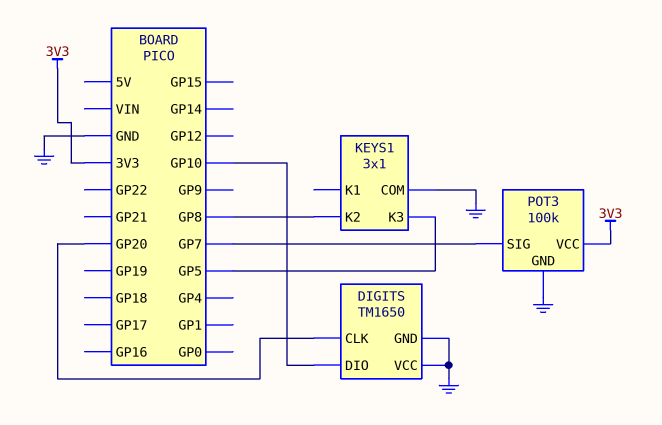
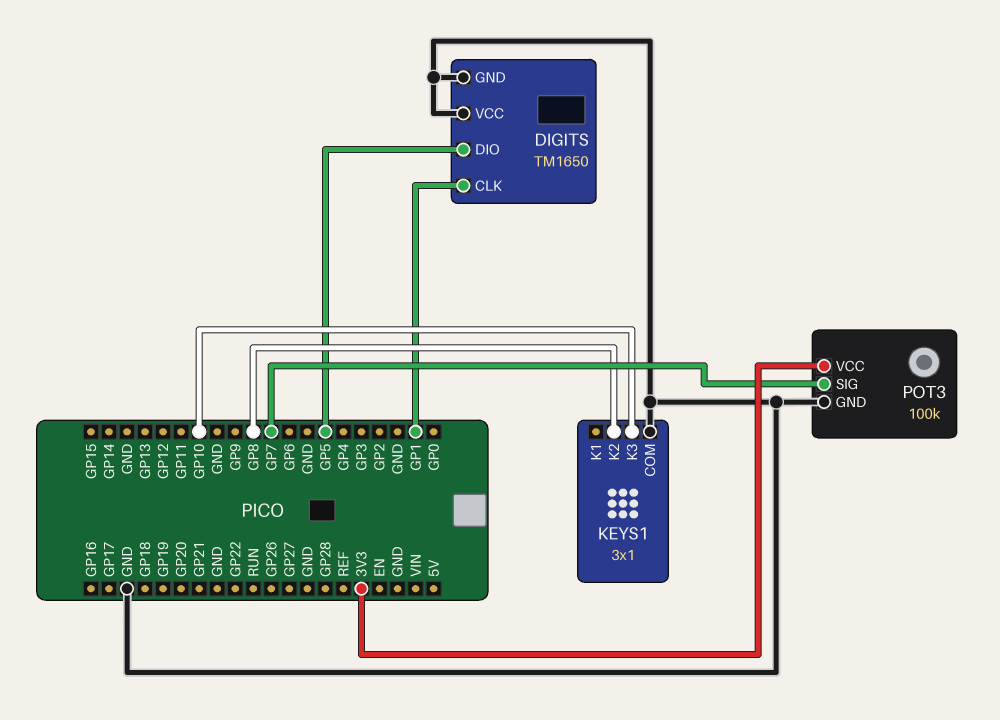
DIGITS pin CLK: GP20 -> GP1
DIGITS pin DIO: GP10 -> GP5
KEYS1 pin K3: GP5 -> GP10

